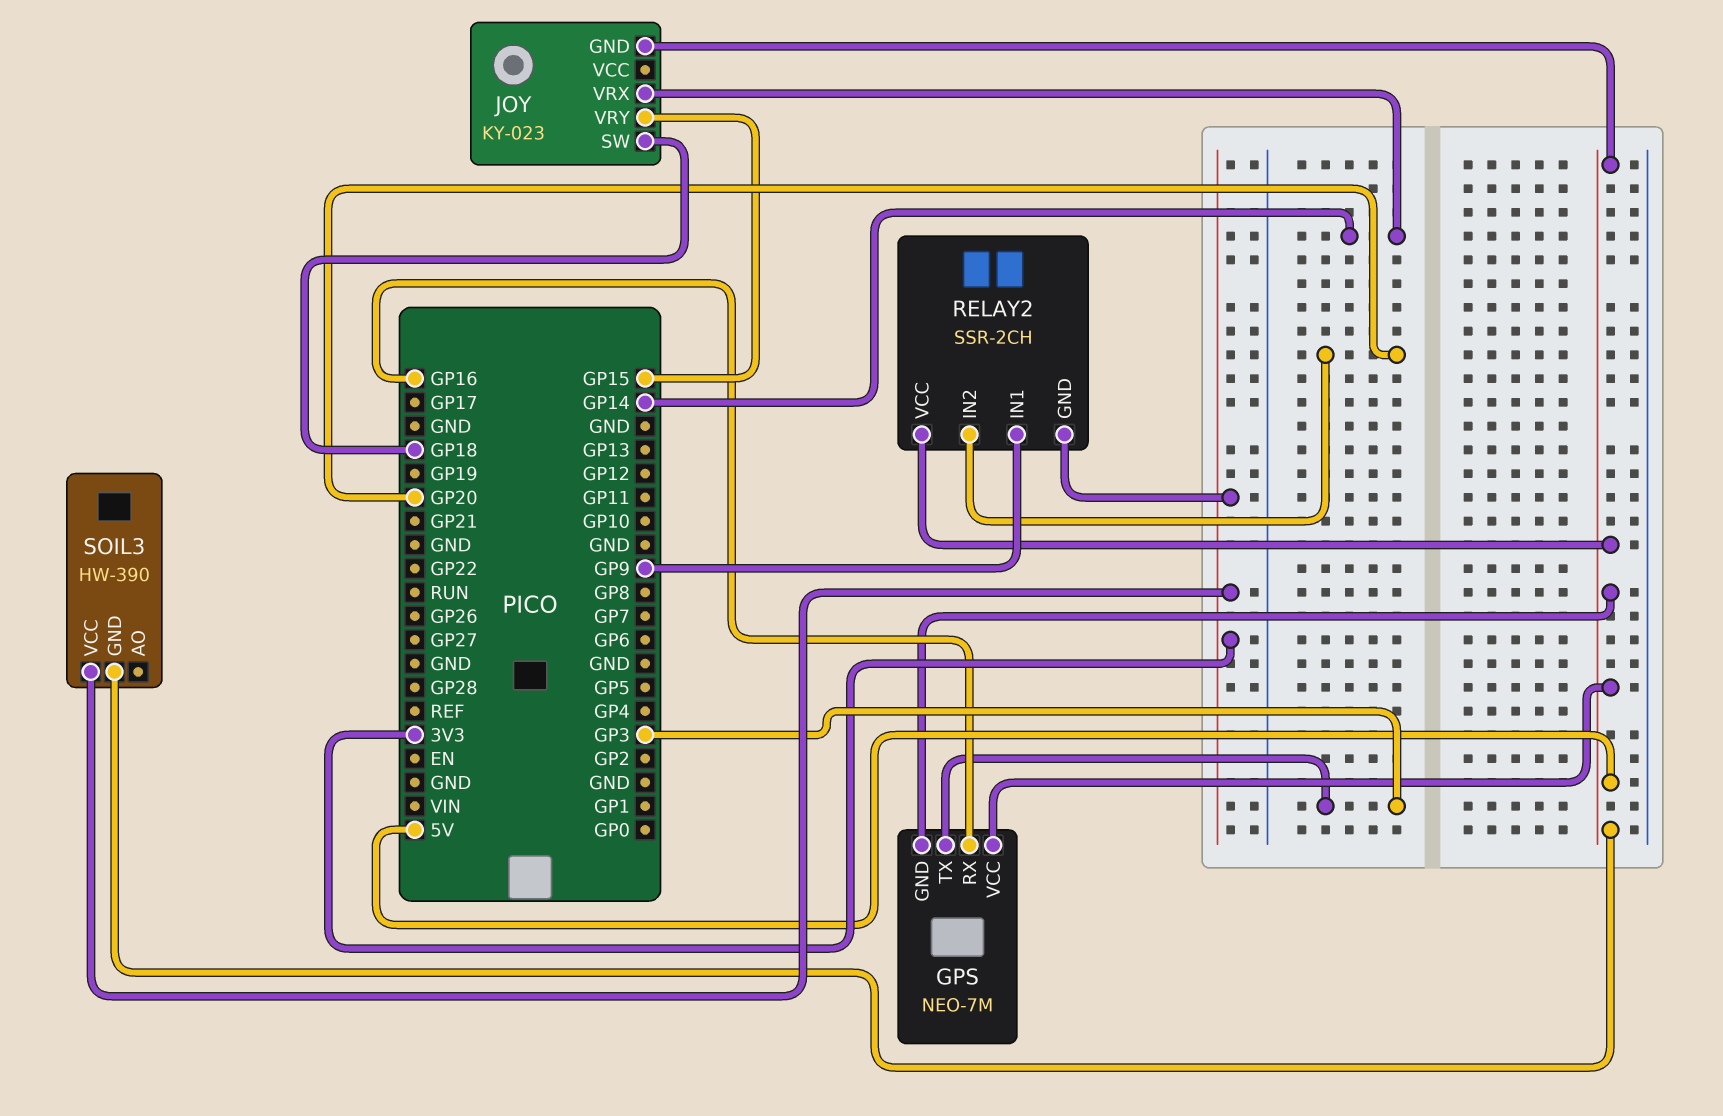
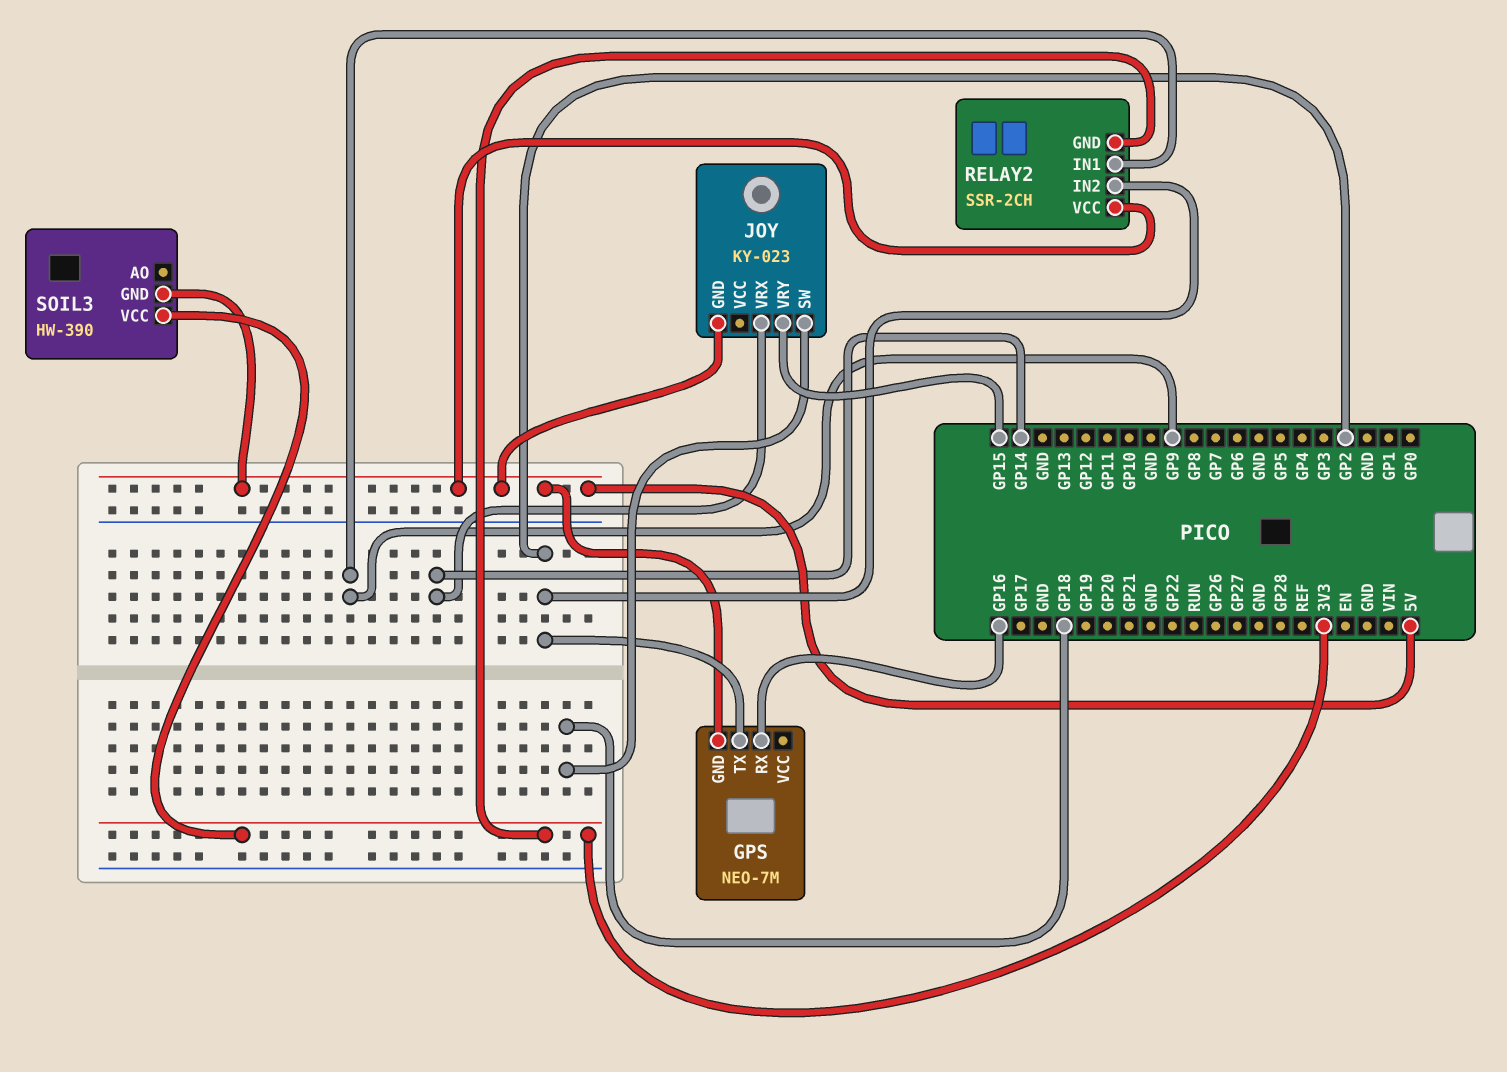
GPS pin TX: GP3 -> GP2
GPS pin VCC: 5V -> none
RELAY2 pin IN2: GP20 -> GP2

